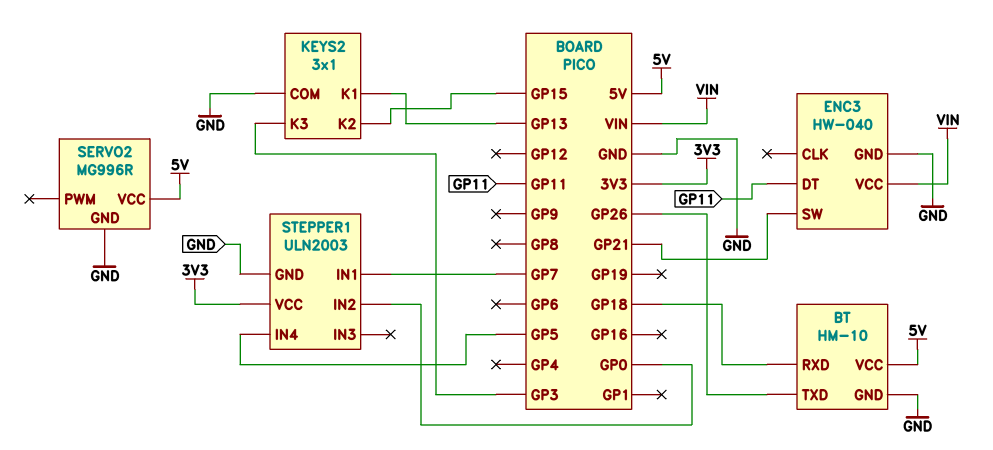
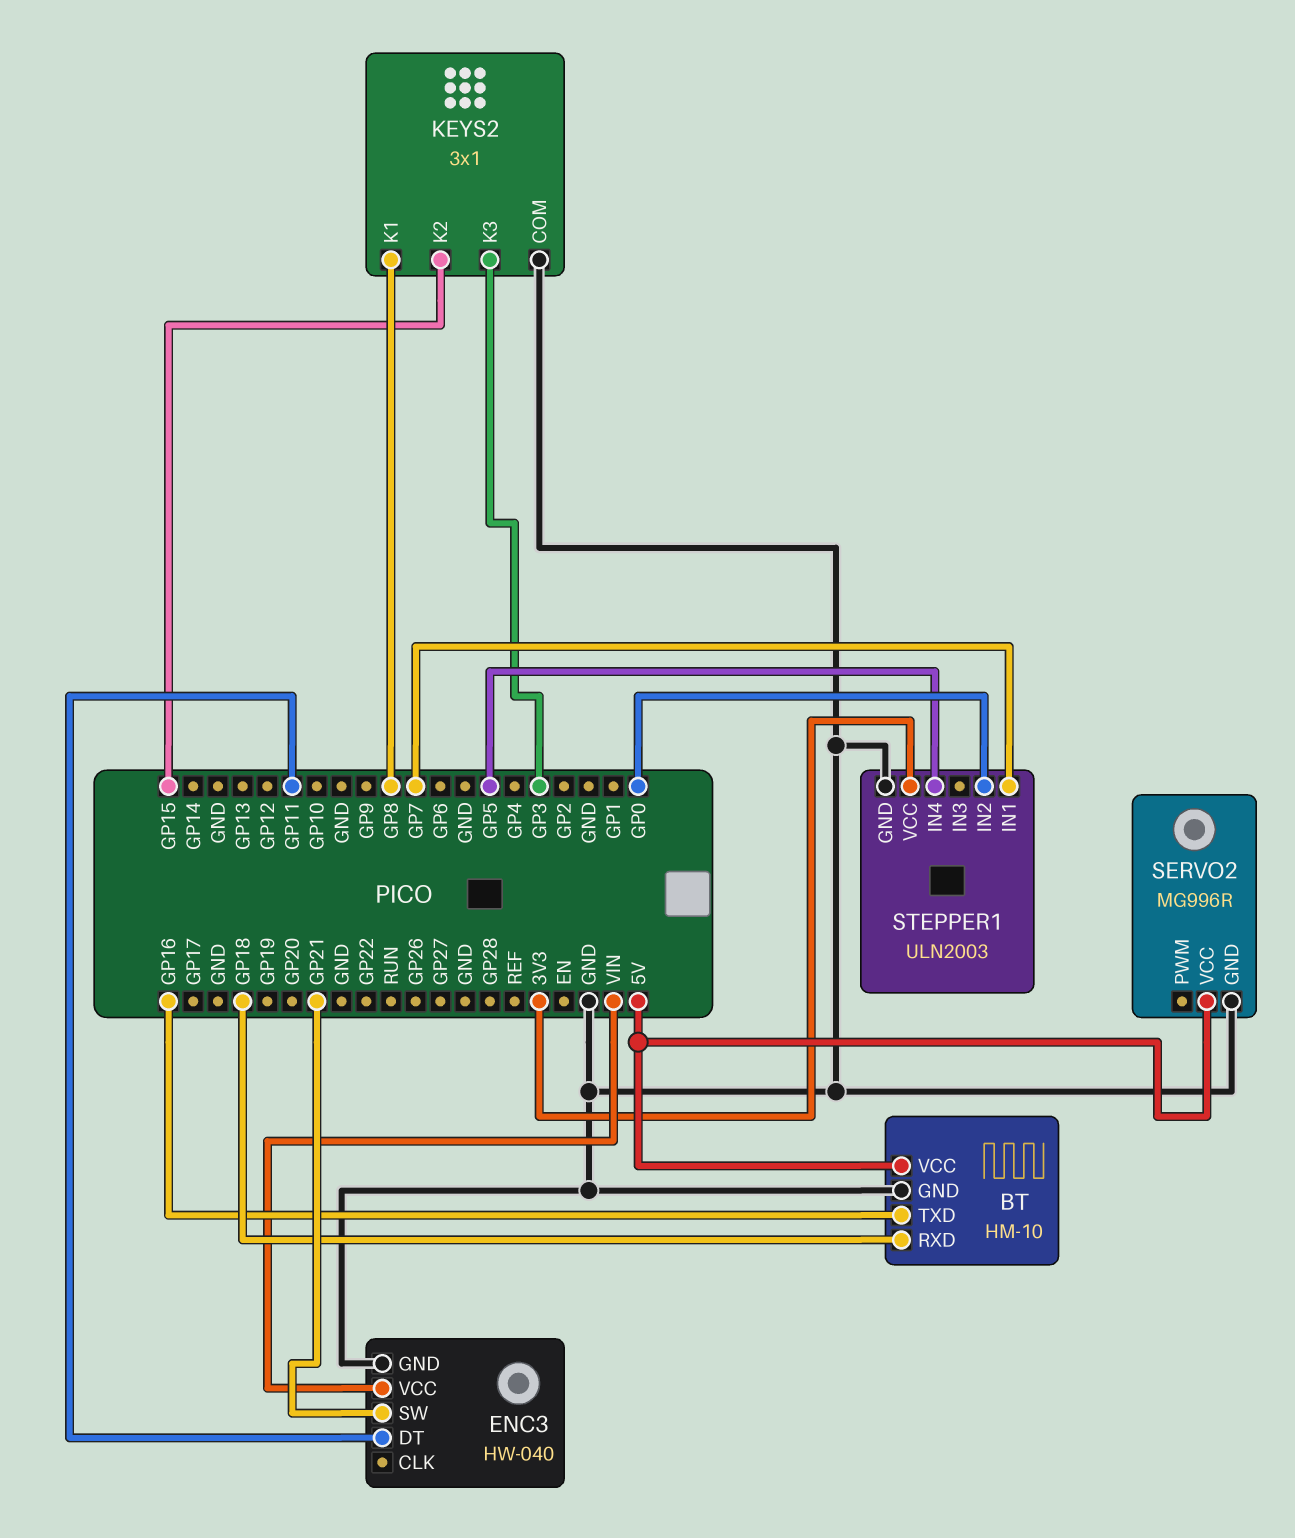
BT pin TXD: GP26 -> GP16
KEYS2 pin K1: GP13 -> GP8

